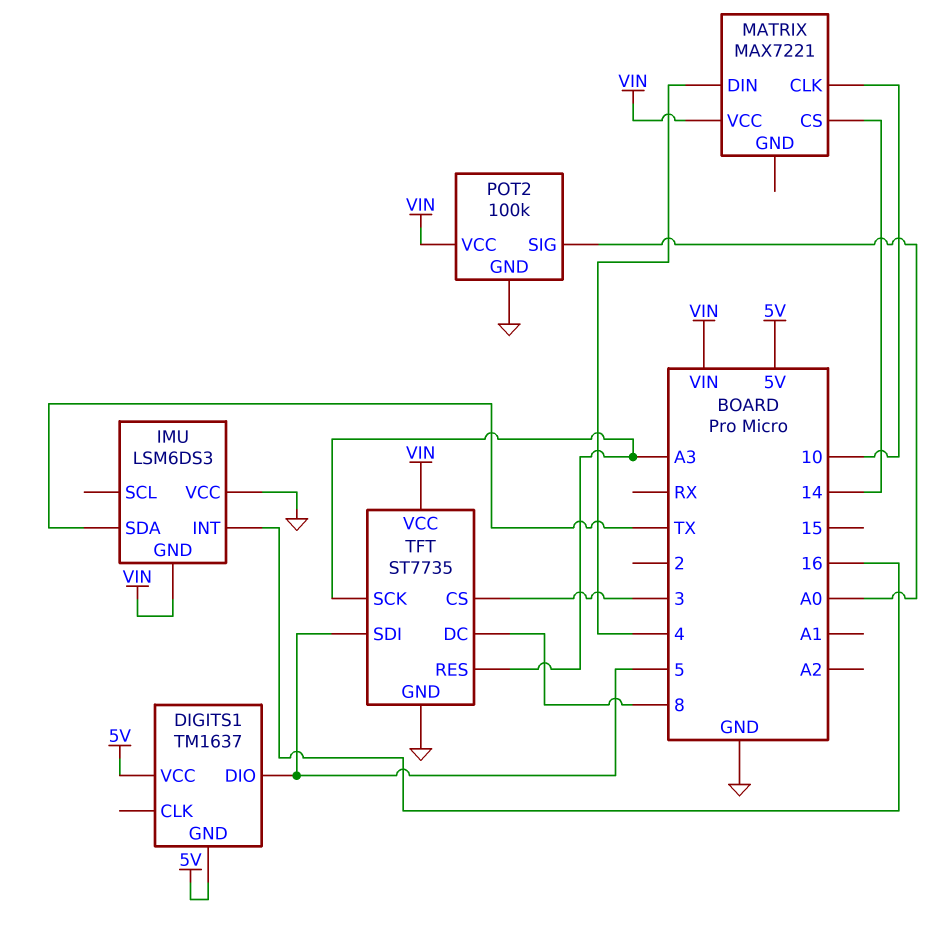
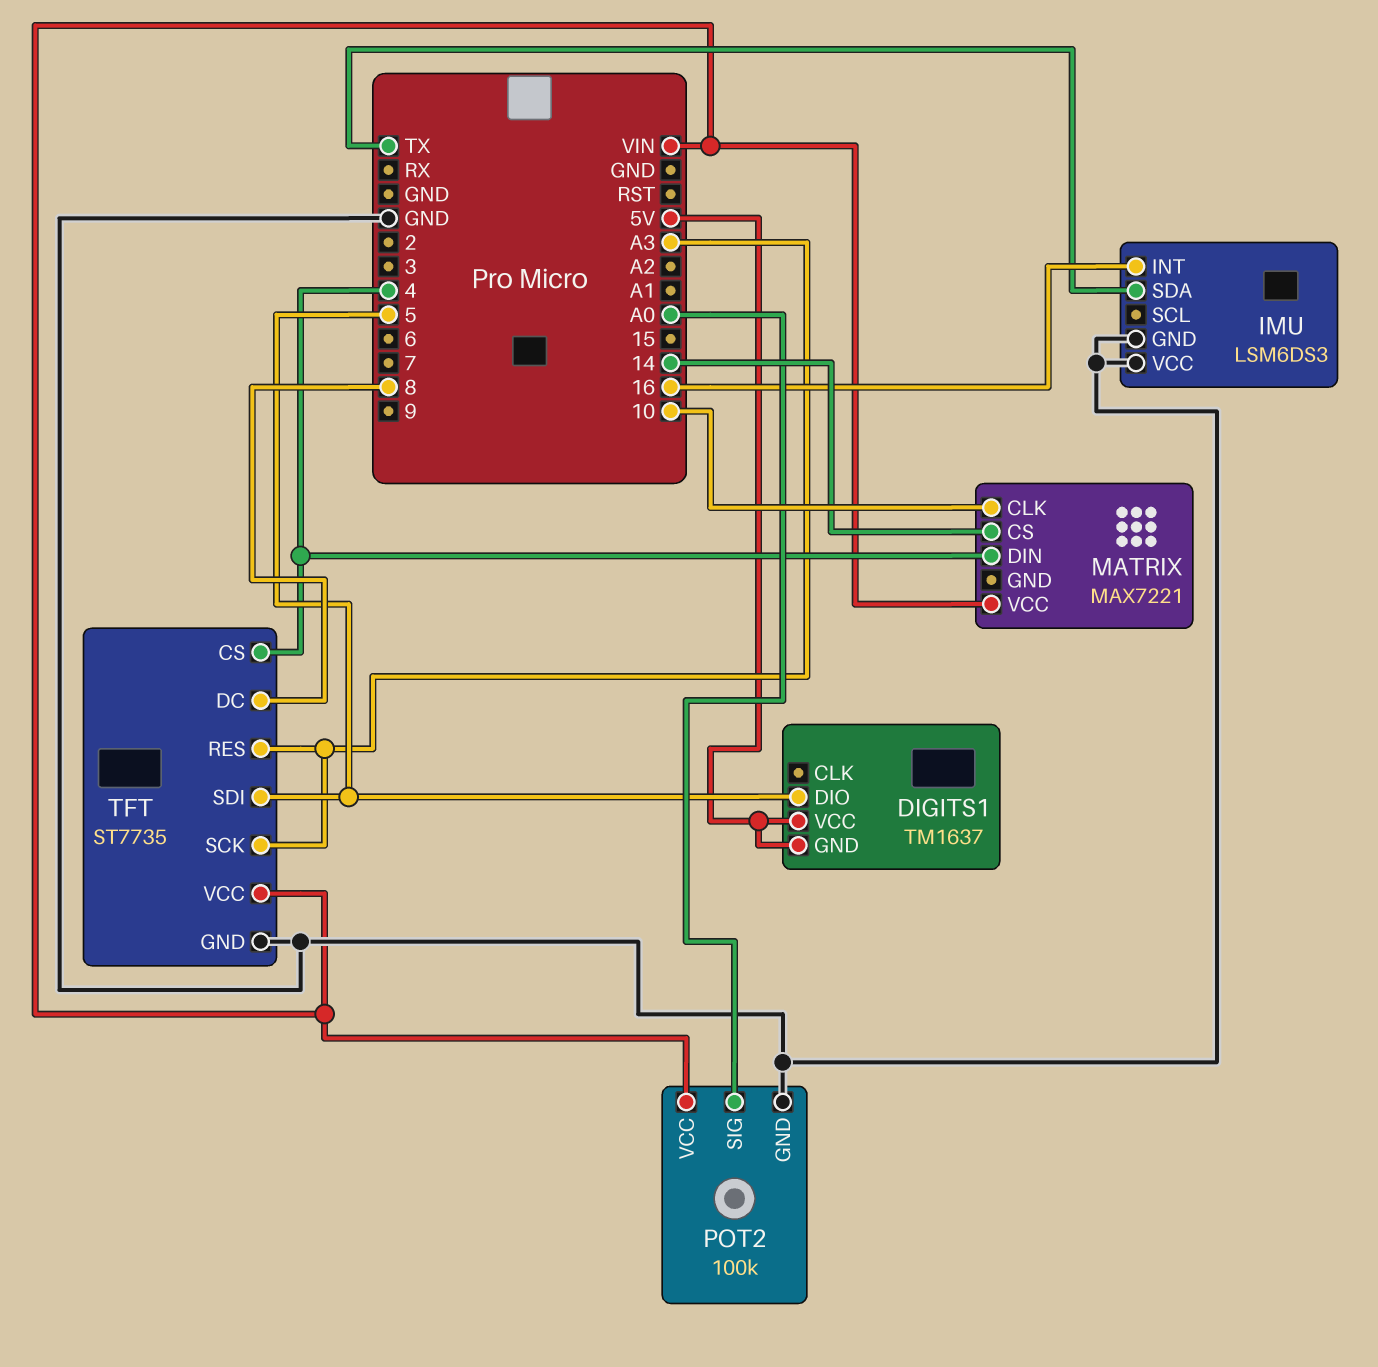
IMU pin GND: VIN -> GND
TFT pin CS: 3 -> 4

